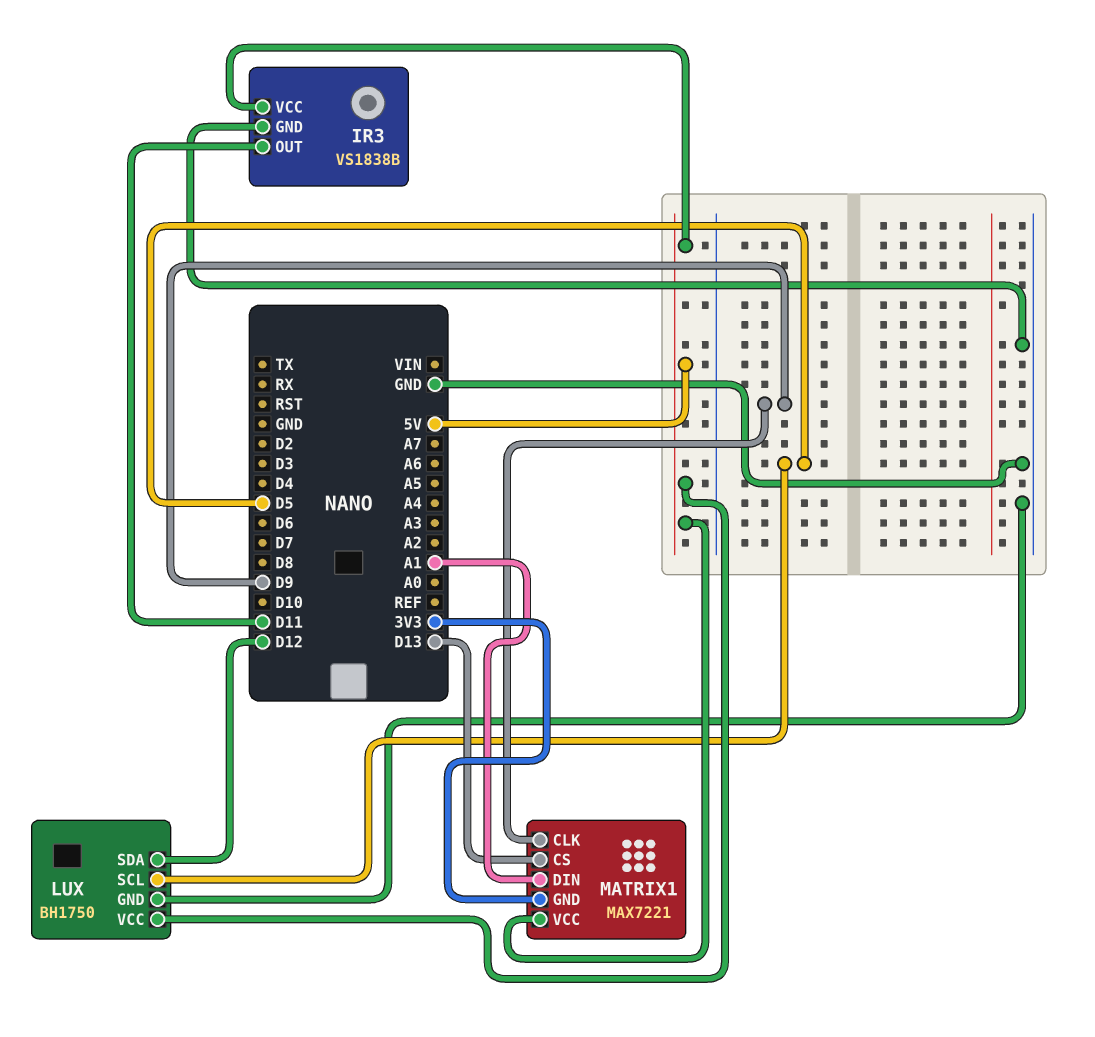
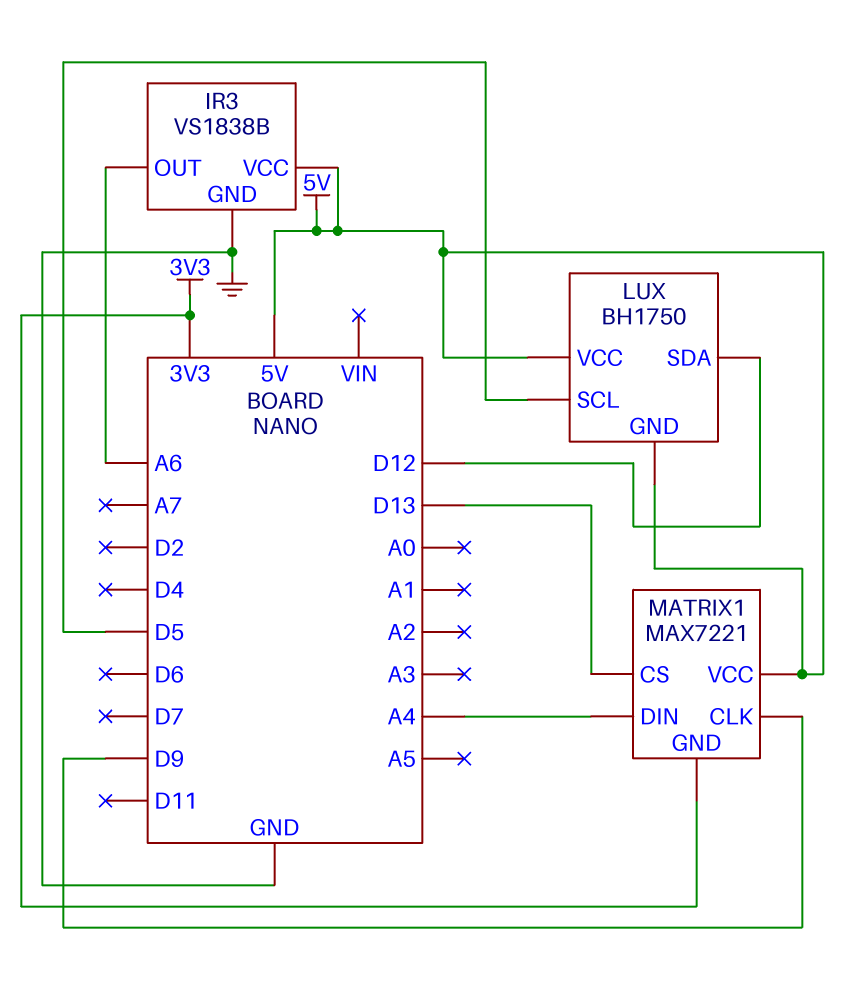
IR3 pin OUT: D11 -> A6
LUX pin GND: GND -> 5V
MATRIX1 pin DIN: A1 -> A4

